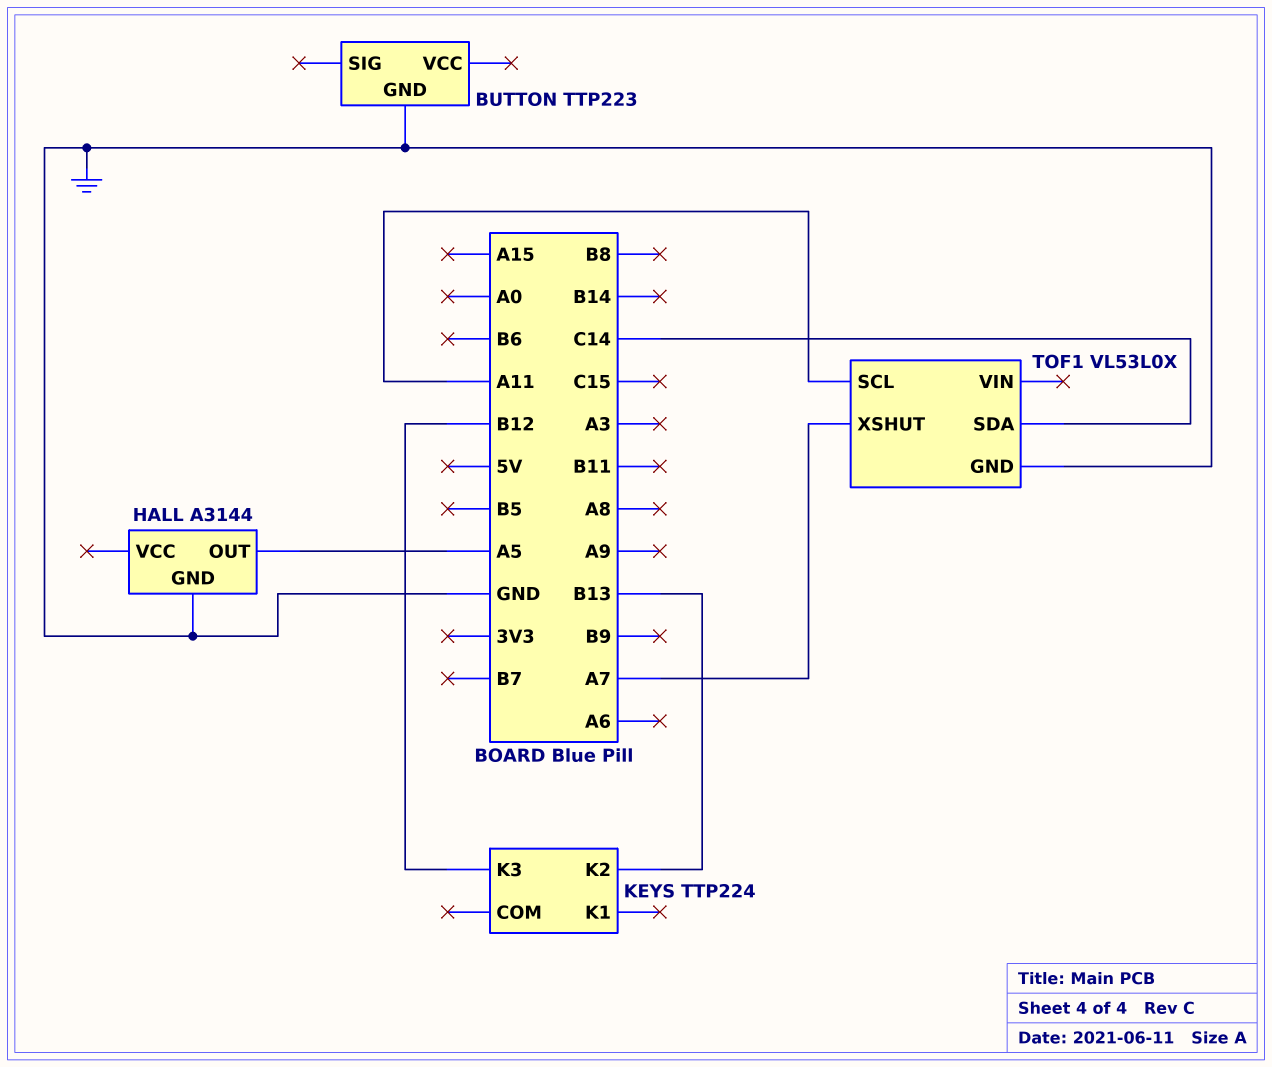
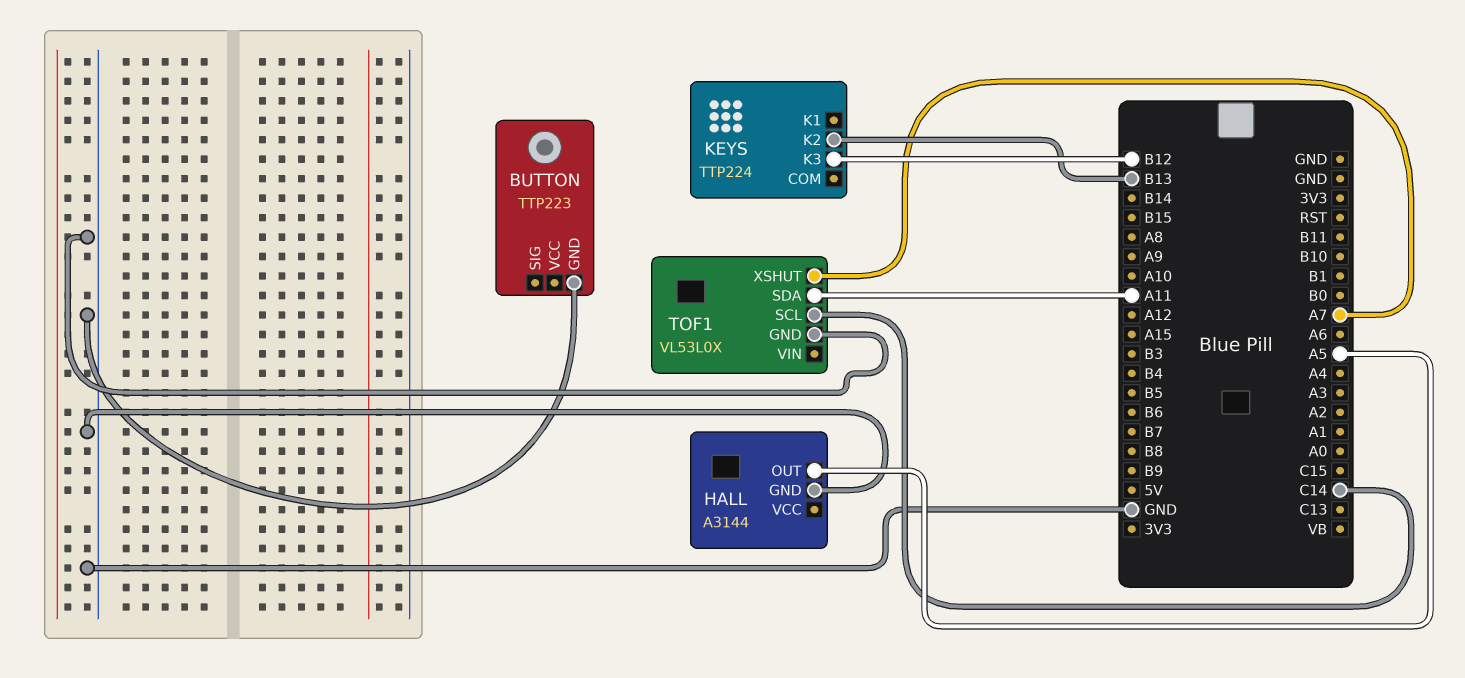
TOF1 pin SCL: A11 -> C14
TOF1 pin SDA: C14 -> A11

